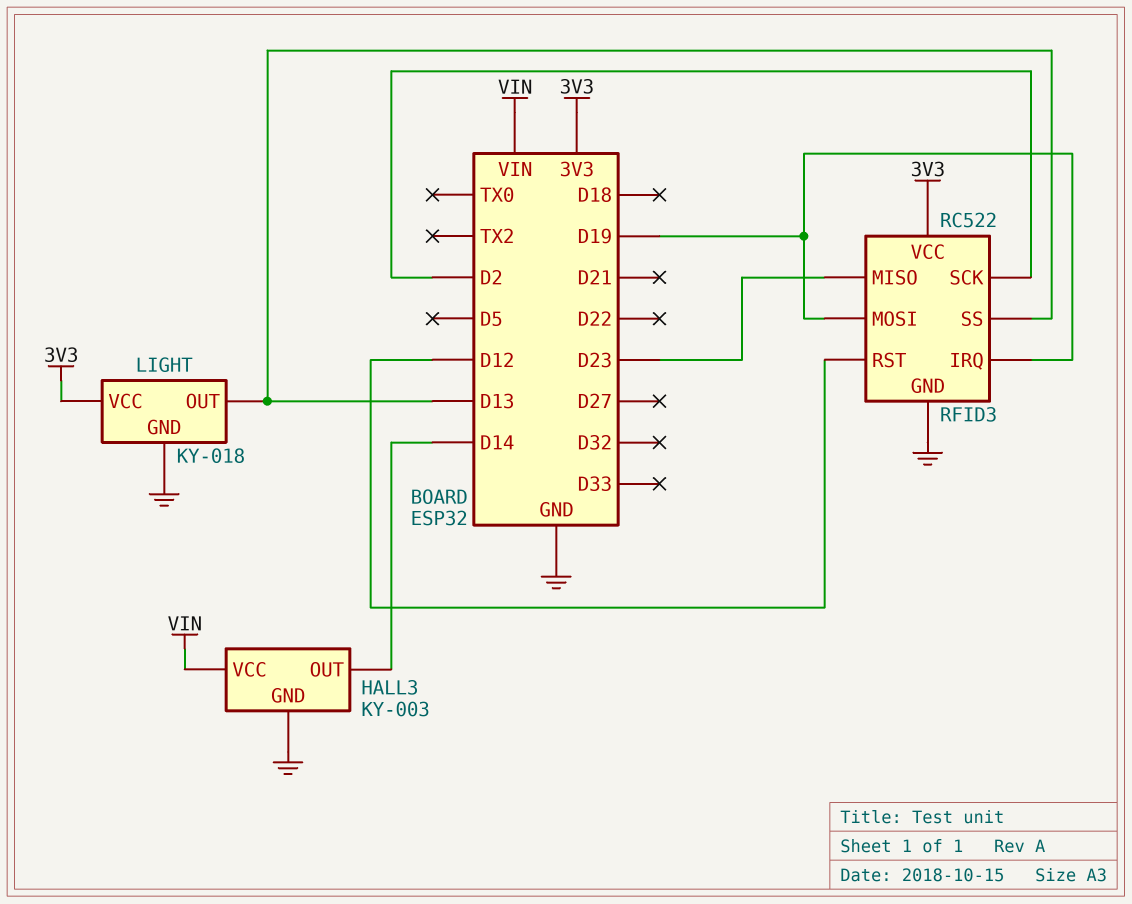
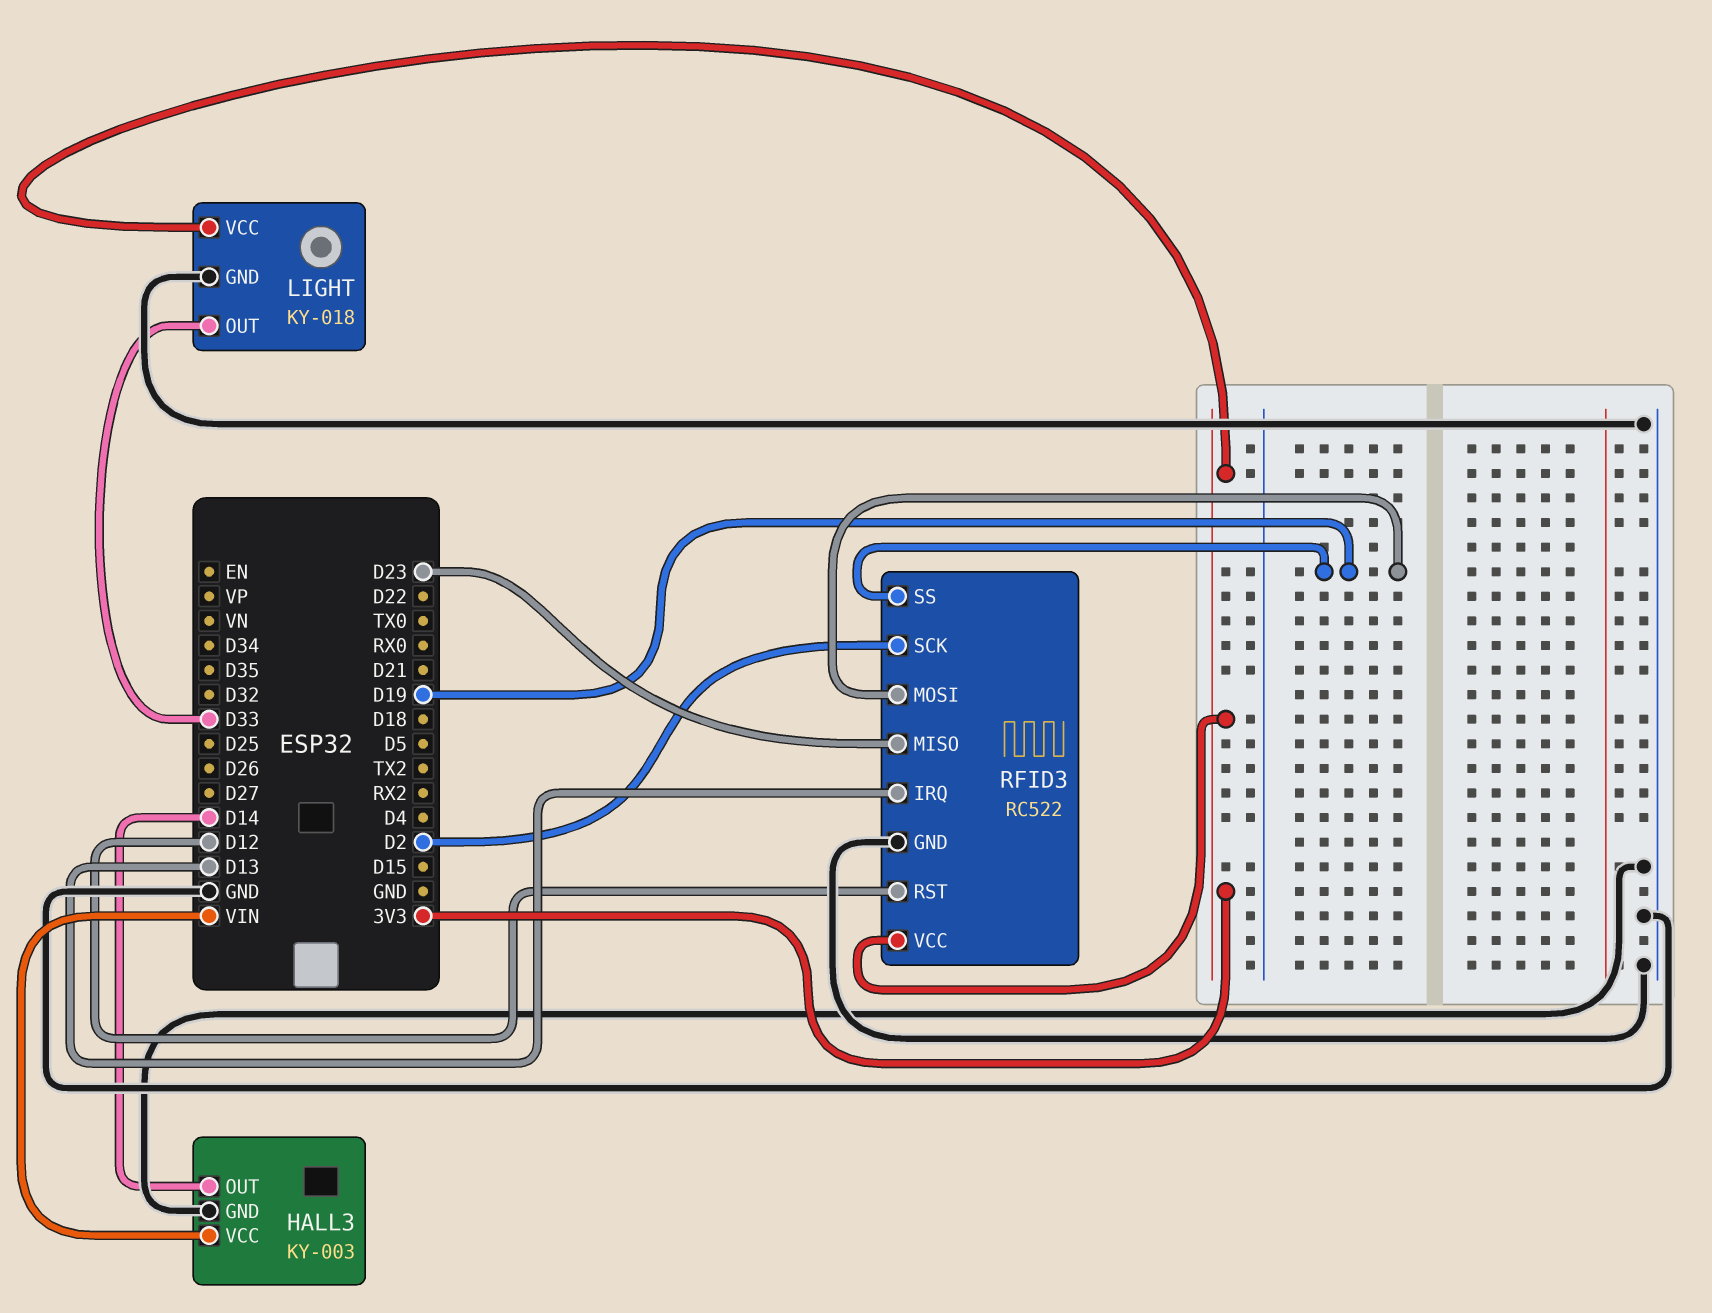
LIGHT pin OUT: D13 -> D33
RFID3 pin IRQ: D19 -> D13
RFID3 pin SS: D13 -> D19

